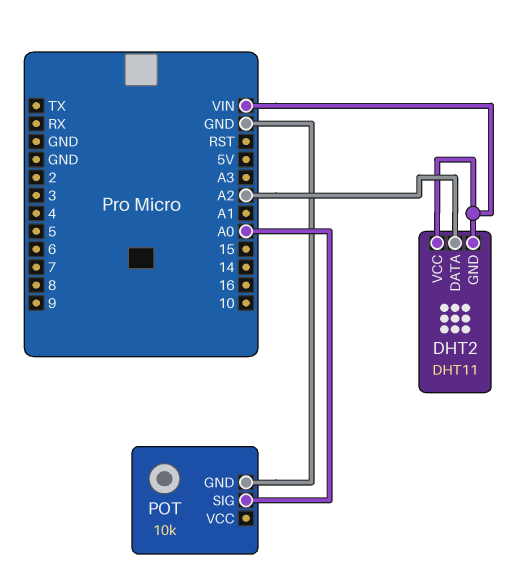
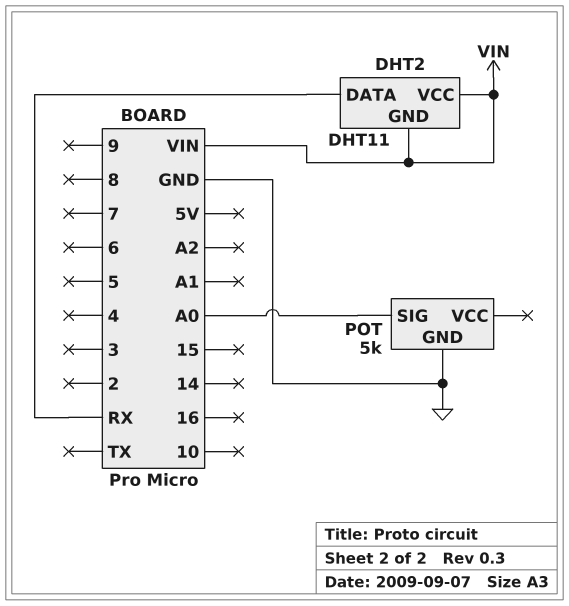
DHT2 pin DATA: A2 -> RX
POT: 10k -> 5k

